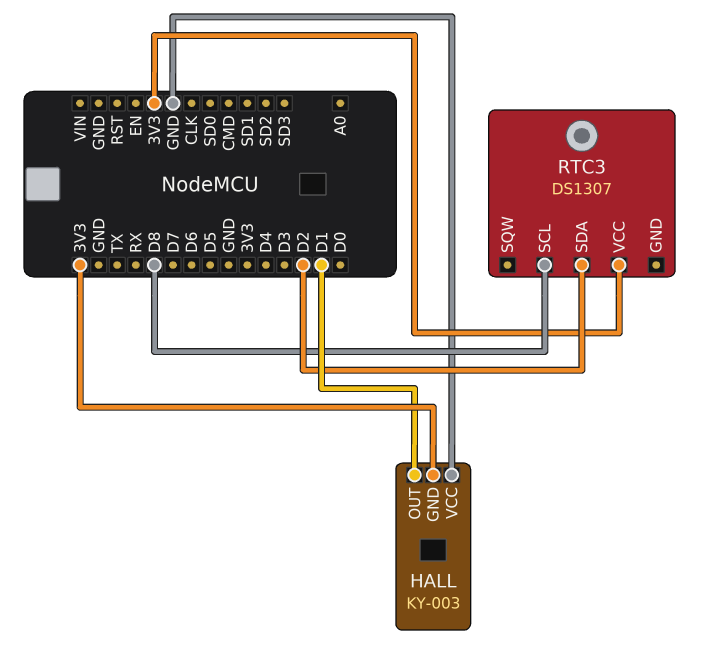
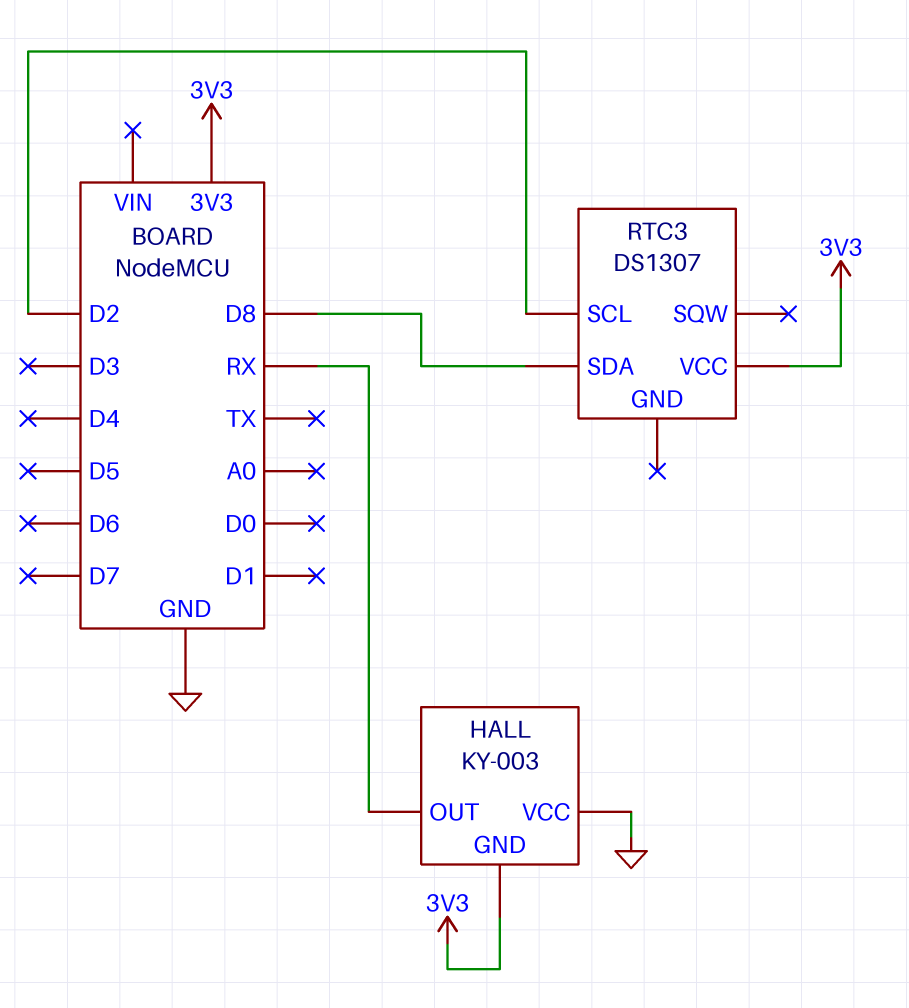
HALL pin OUT: D1 -> RX
RTC3 pin SCL: D8 -> D2
RTC3 pin SDA: D2 -> D8

